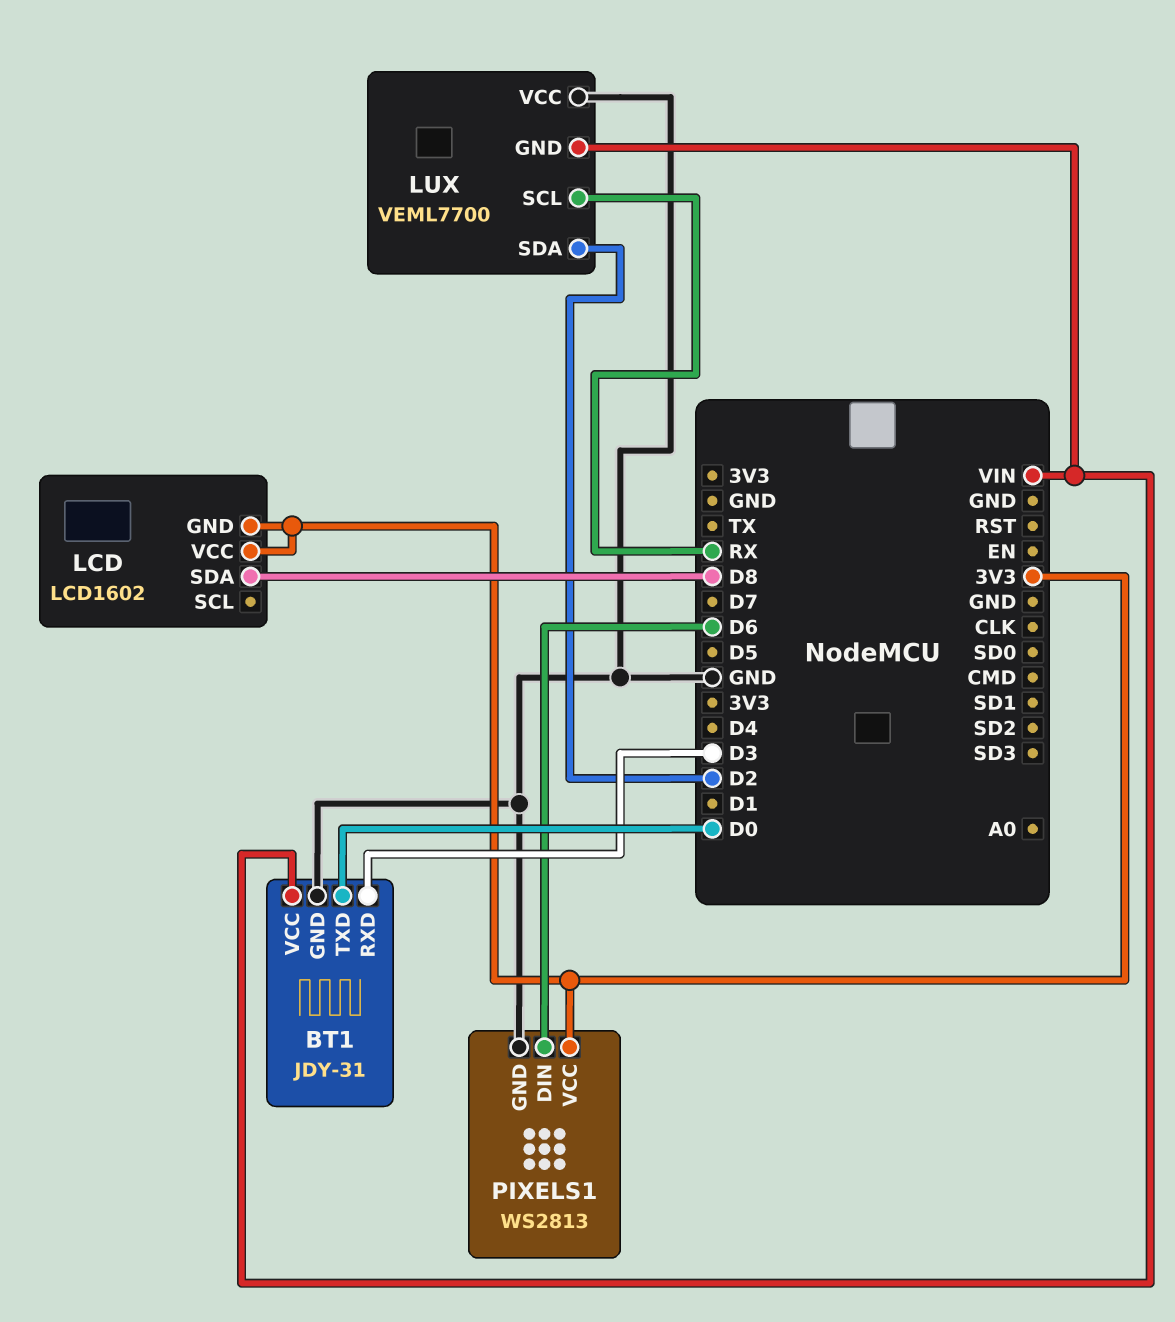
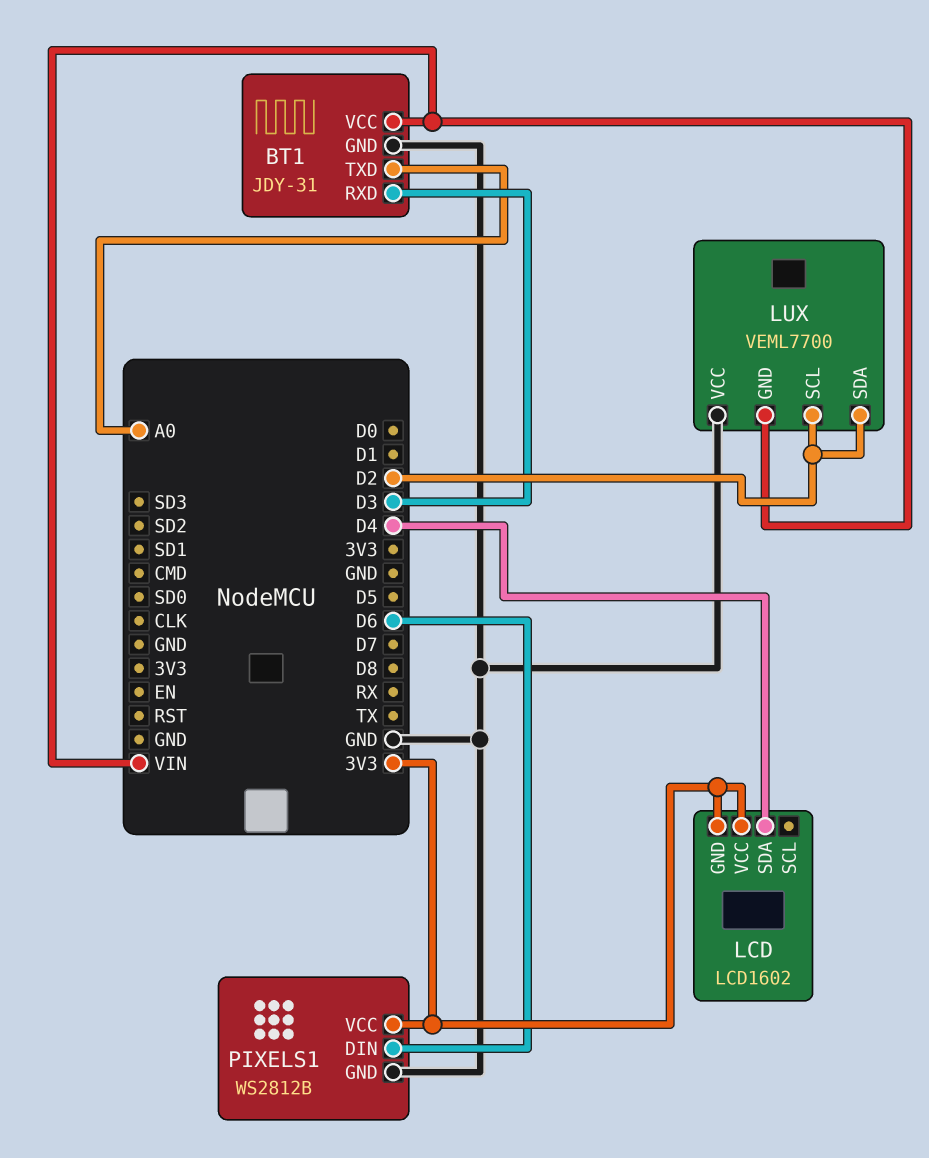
BT1 pin TXD: D0 -> A0
LCD pin SDA: D8 -> D4
LUX pin SCL: RX -> D2
PIXELS1: WS2813 -> WS2812B

